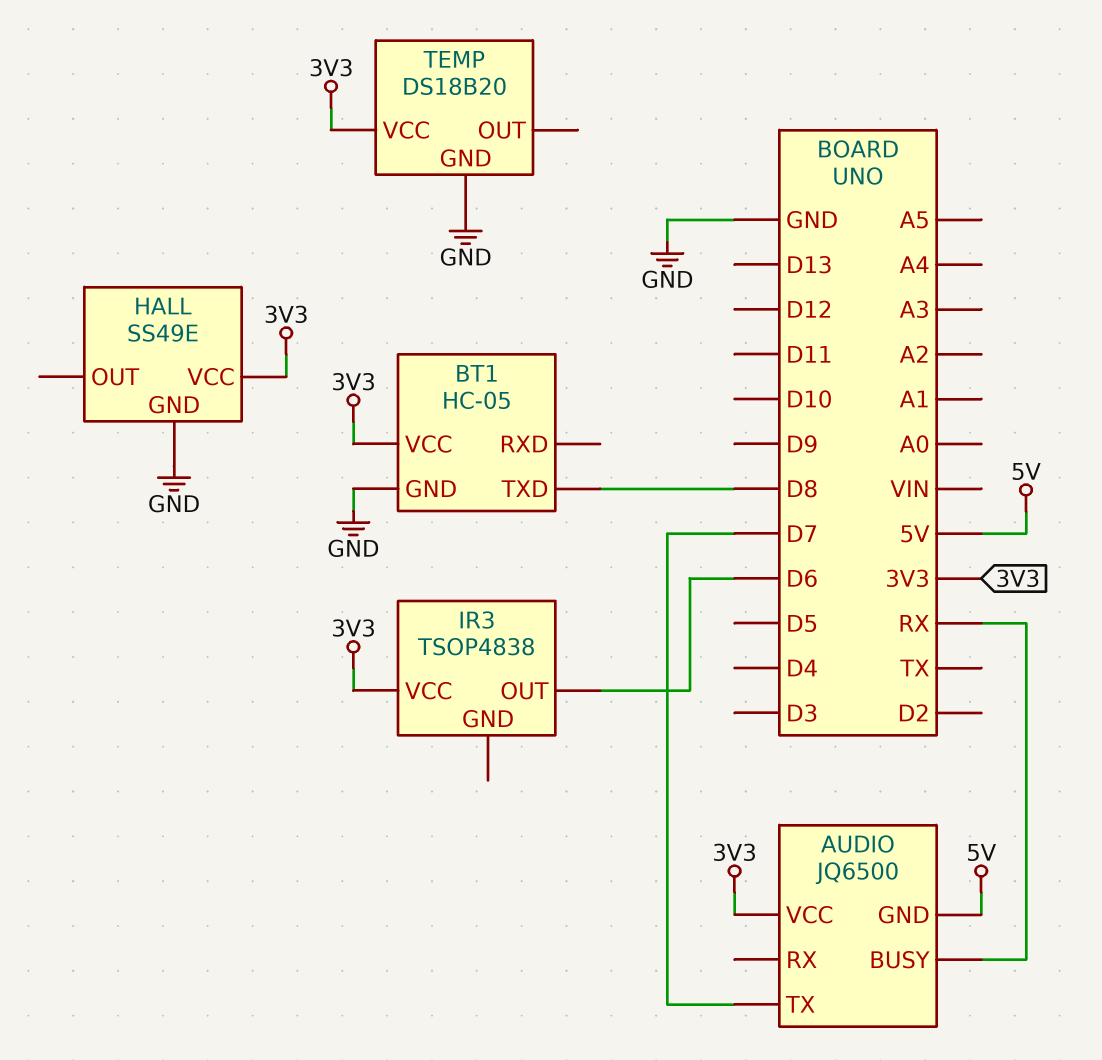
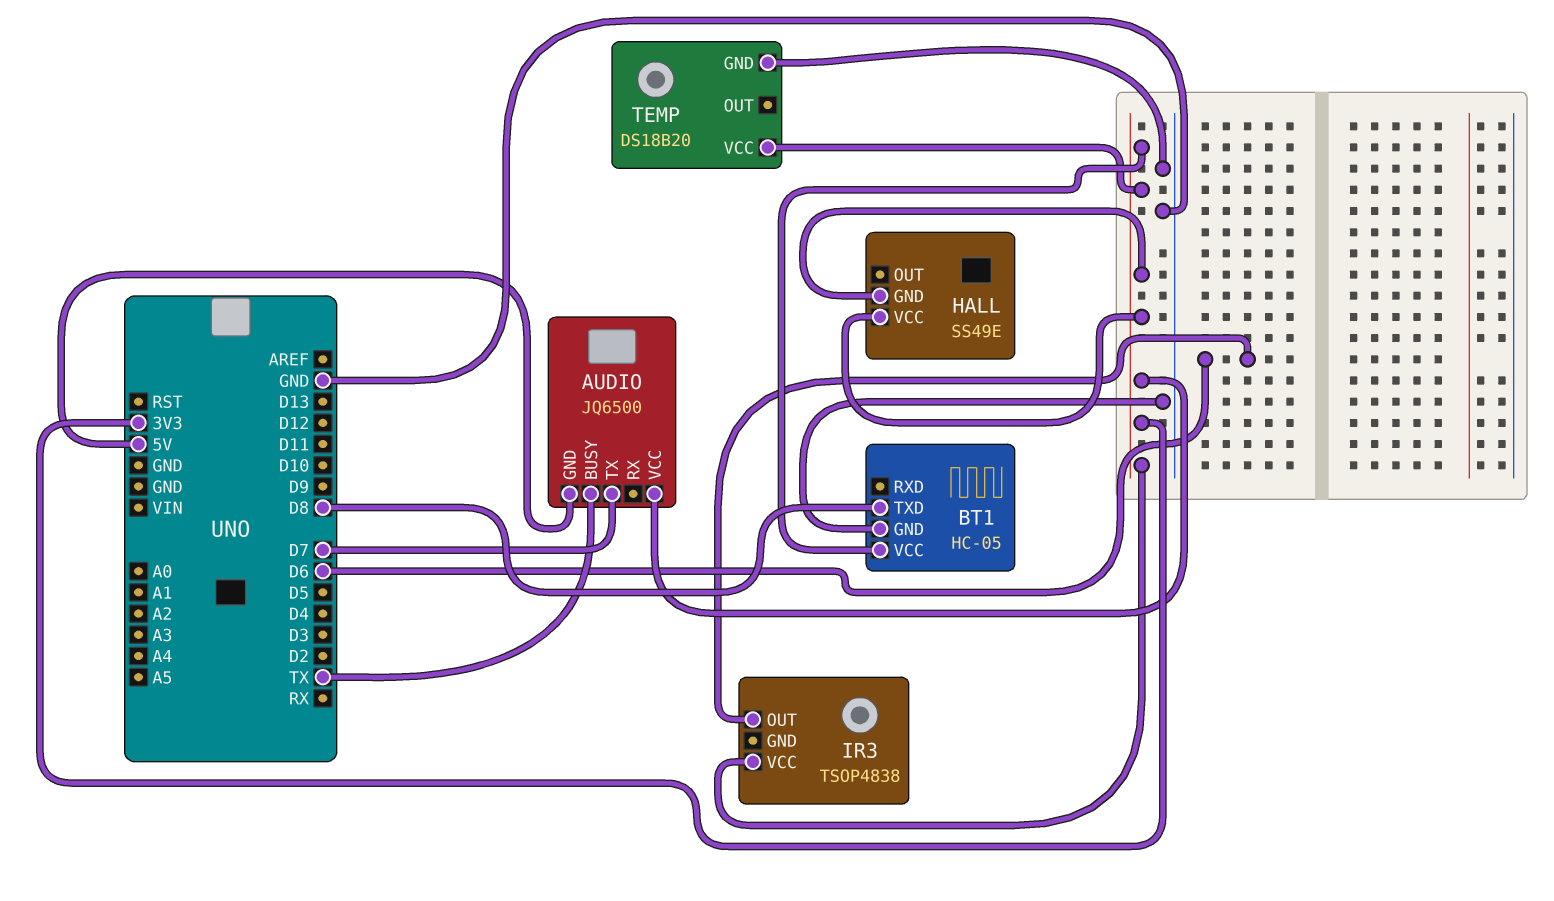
AUDIO pin BUSY: RX -> TX
HALL pin GND: GND -> 3V3

